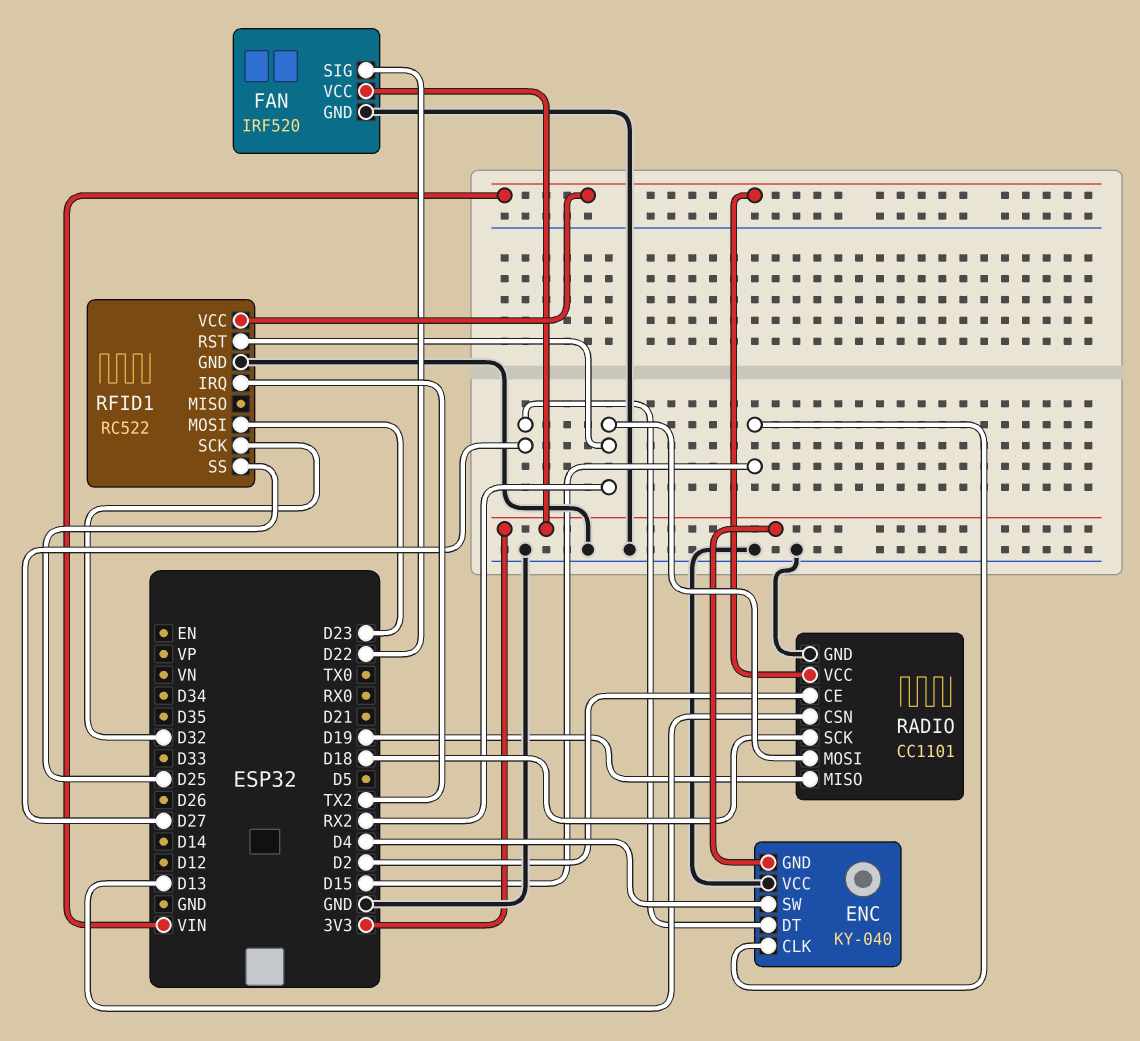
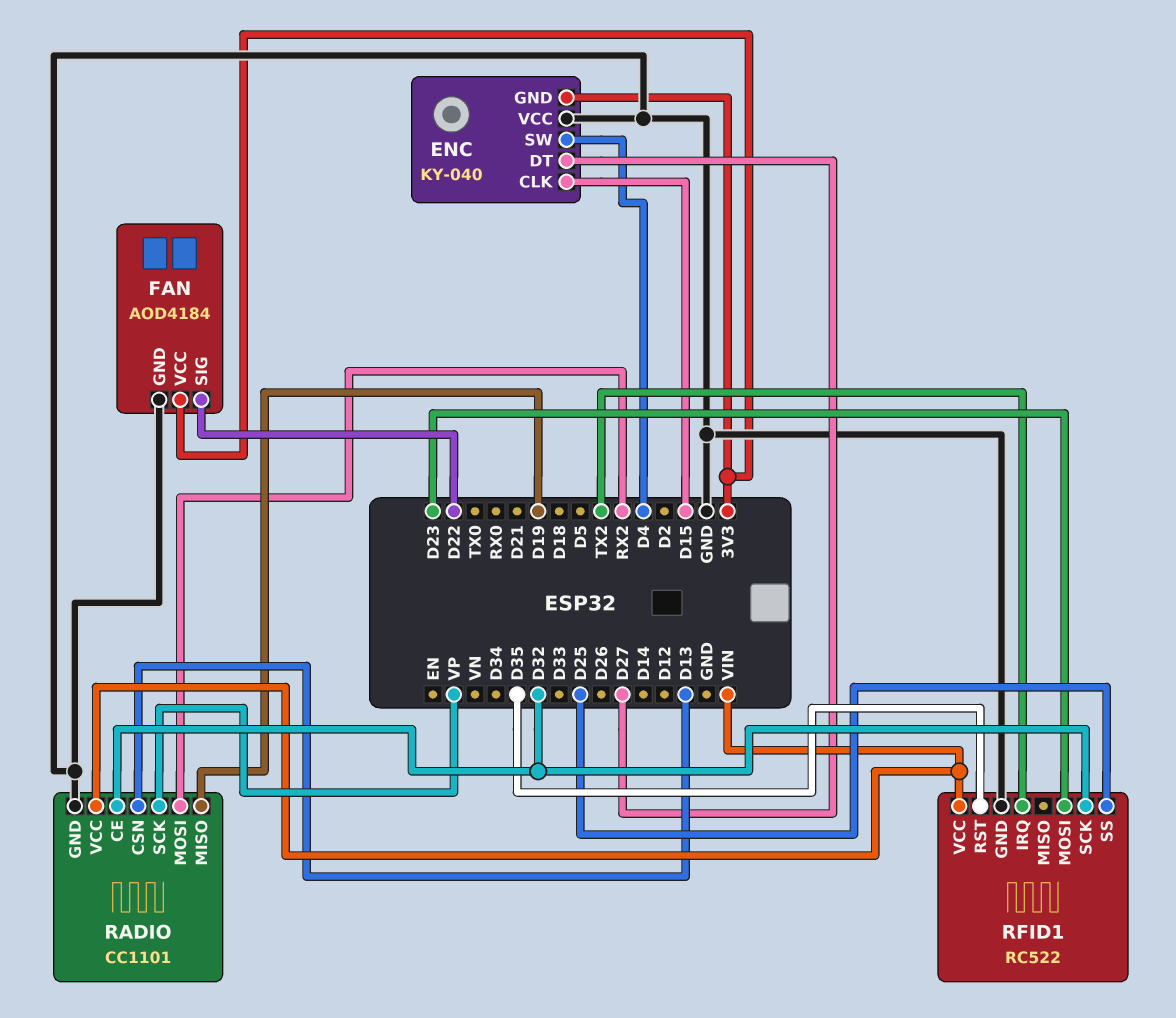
FAN: IRF520 -> AOD4184
RADIO pin CE: D2 -> D32
RADIO pin SCK: D18 -> VP
RFID1 pin RST: RX2 -> D35

